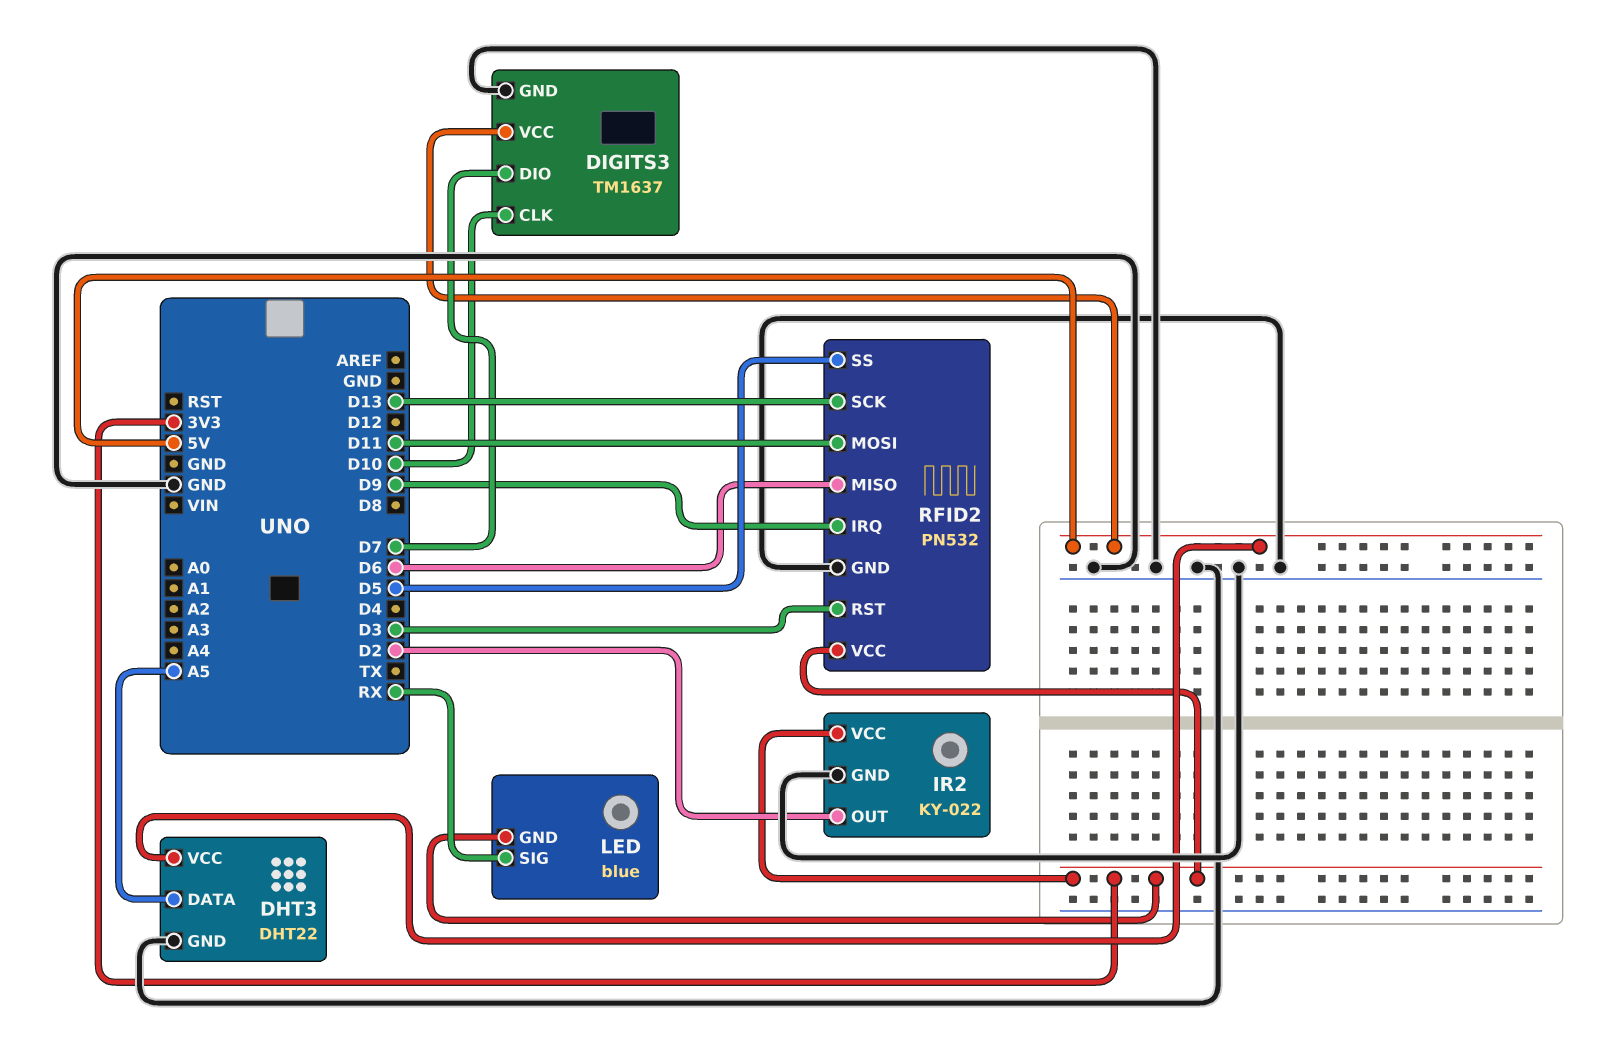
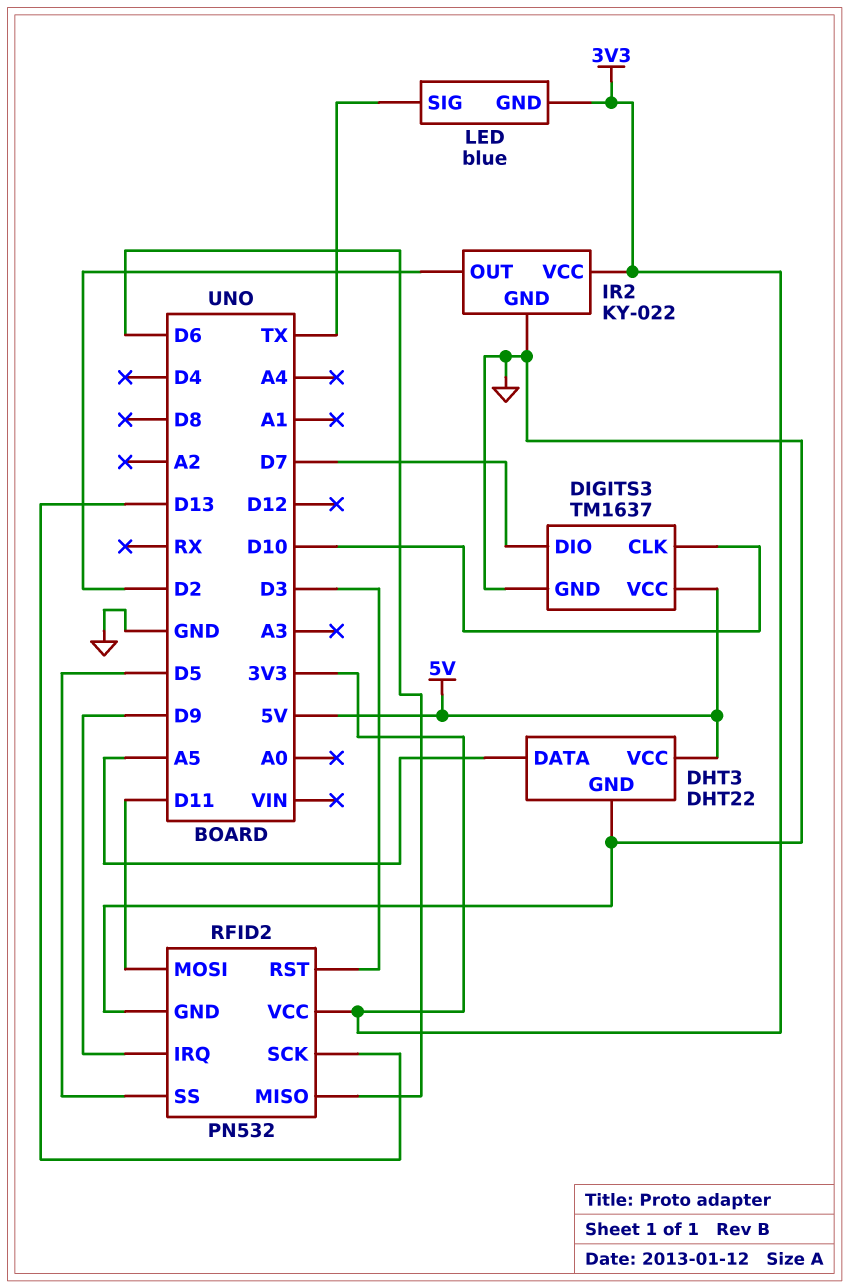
LED pin SIG: RX -> TX

